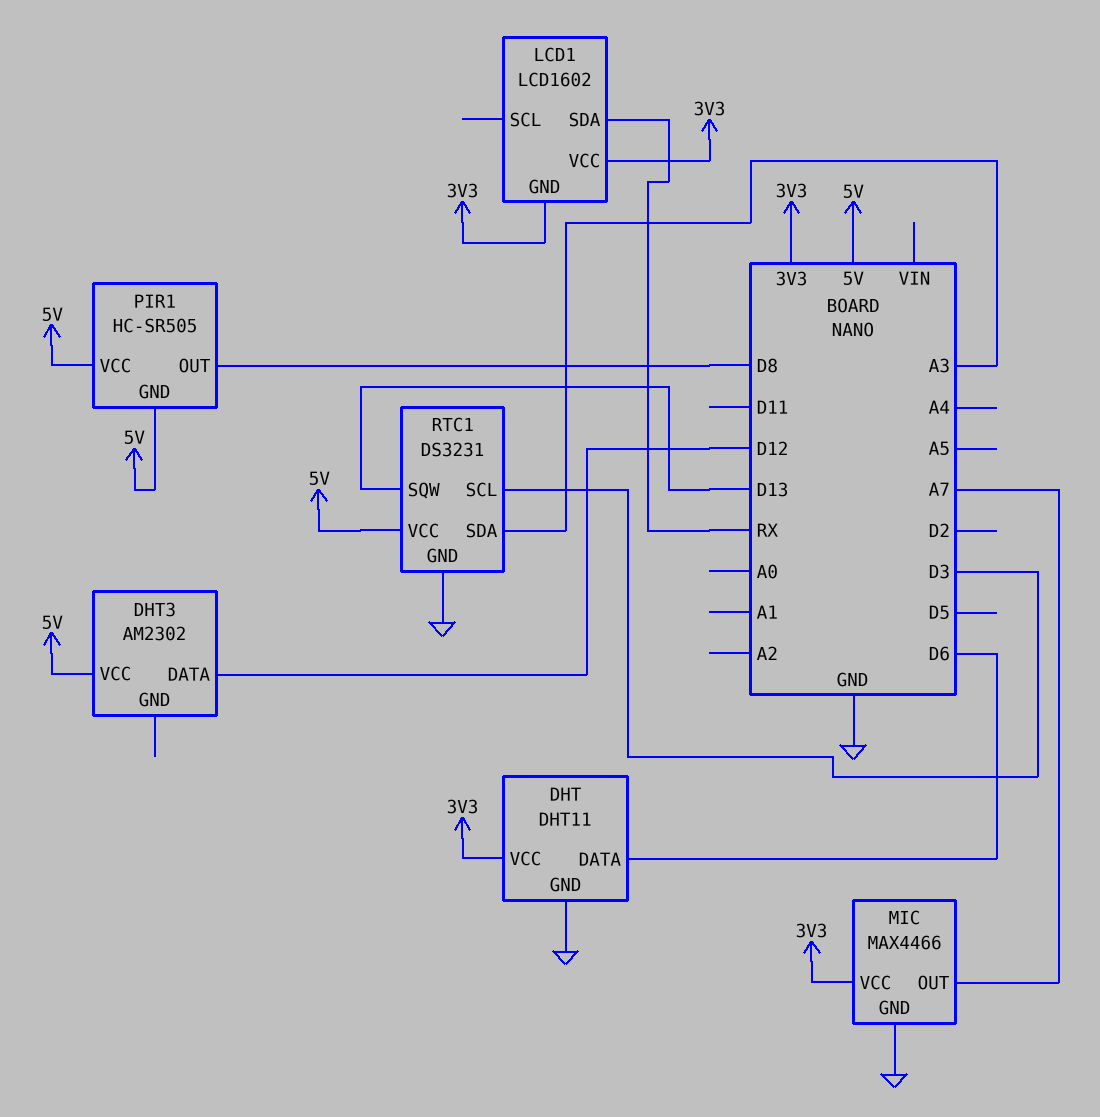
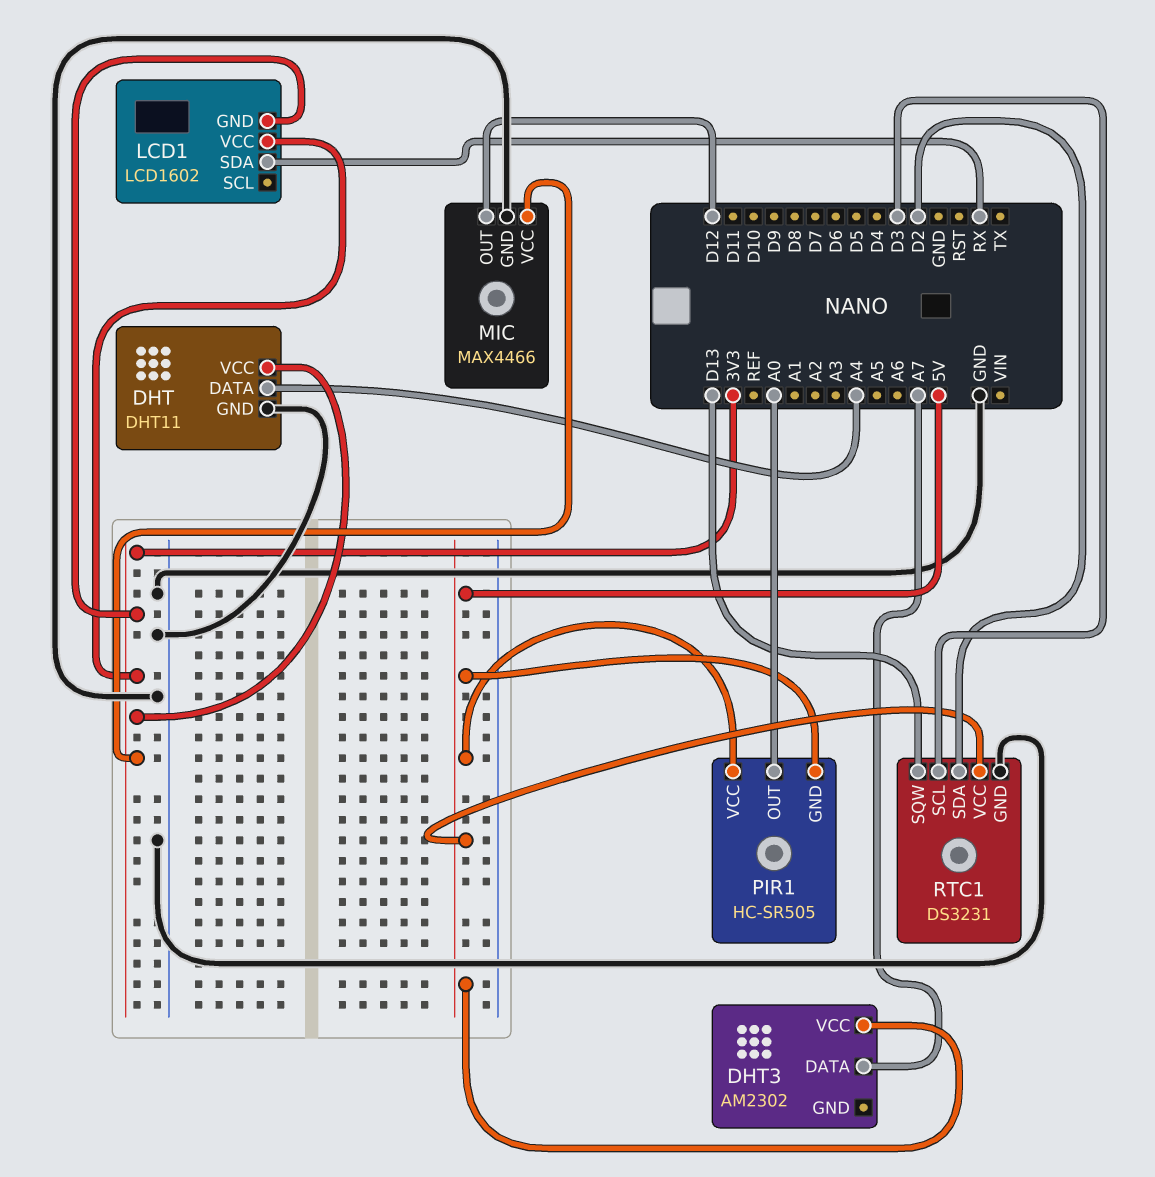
DHT pin DATA: D6 -> A4
DHT3 pin DATA: D12 -> A7
MIC pin OUT: A7 -> D12
PIR1 pin OUT: D8 -> A0
RTC1 pin SDA: A3 -> D2

